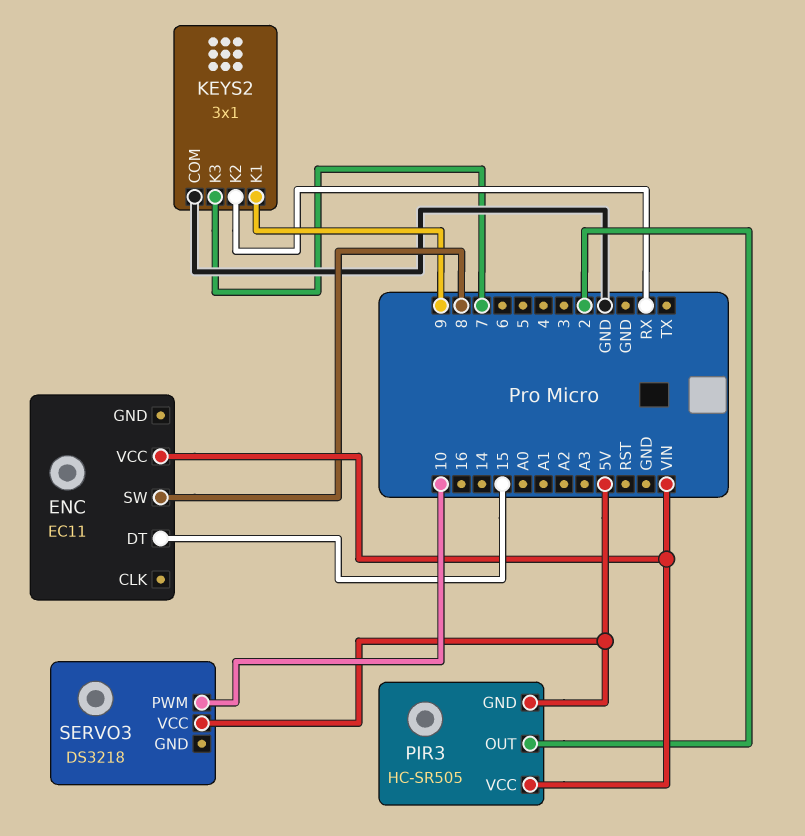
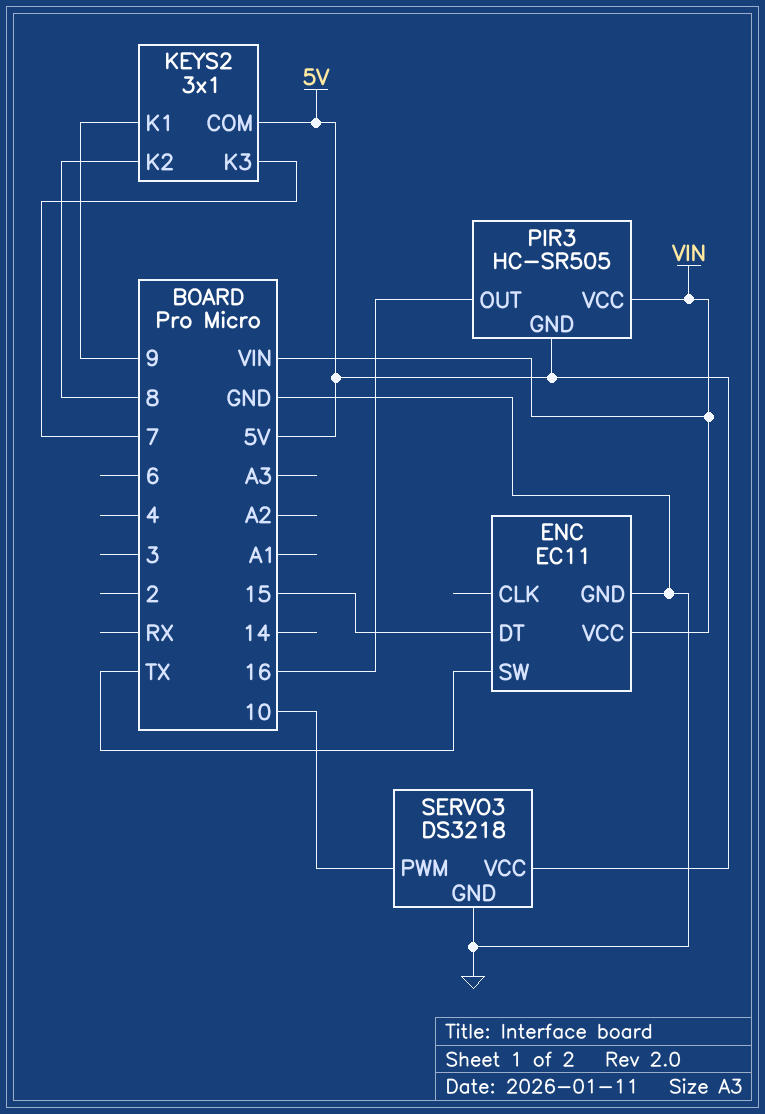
ENC pin GND: none -> GND
ENC pin SW: 8 -> TX
KEYS2 pin COM: GND -> 5V
KEYS2 pin K2: RX -> 8
PIR3 pin OUT: 2 -> 16
SERVO3 pin GND: none -> GND

